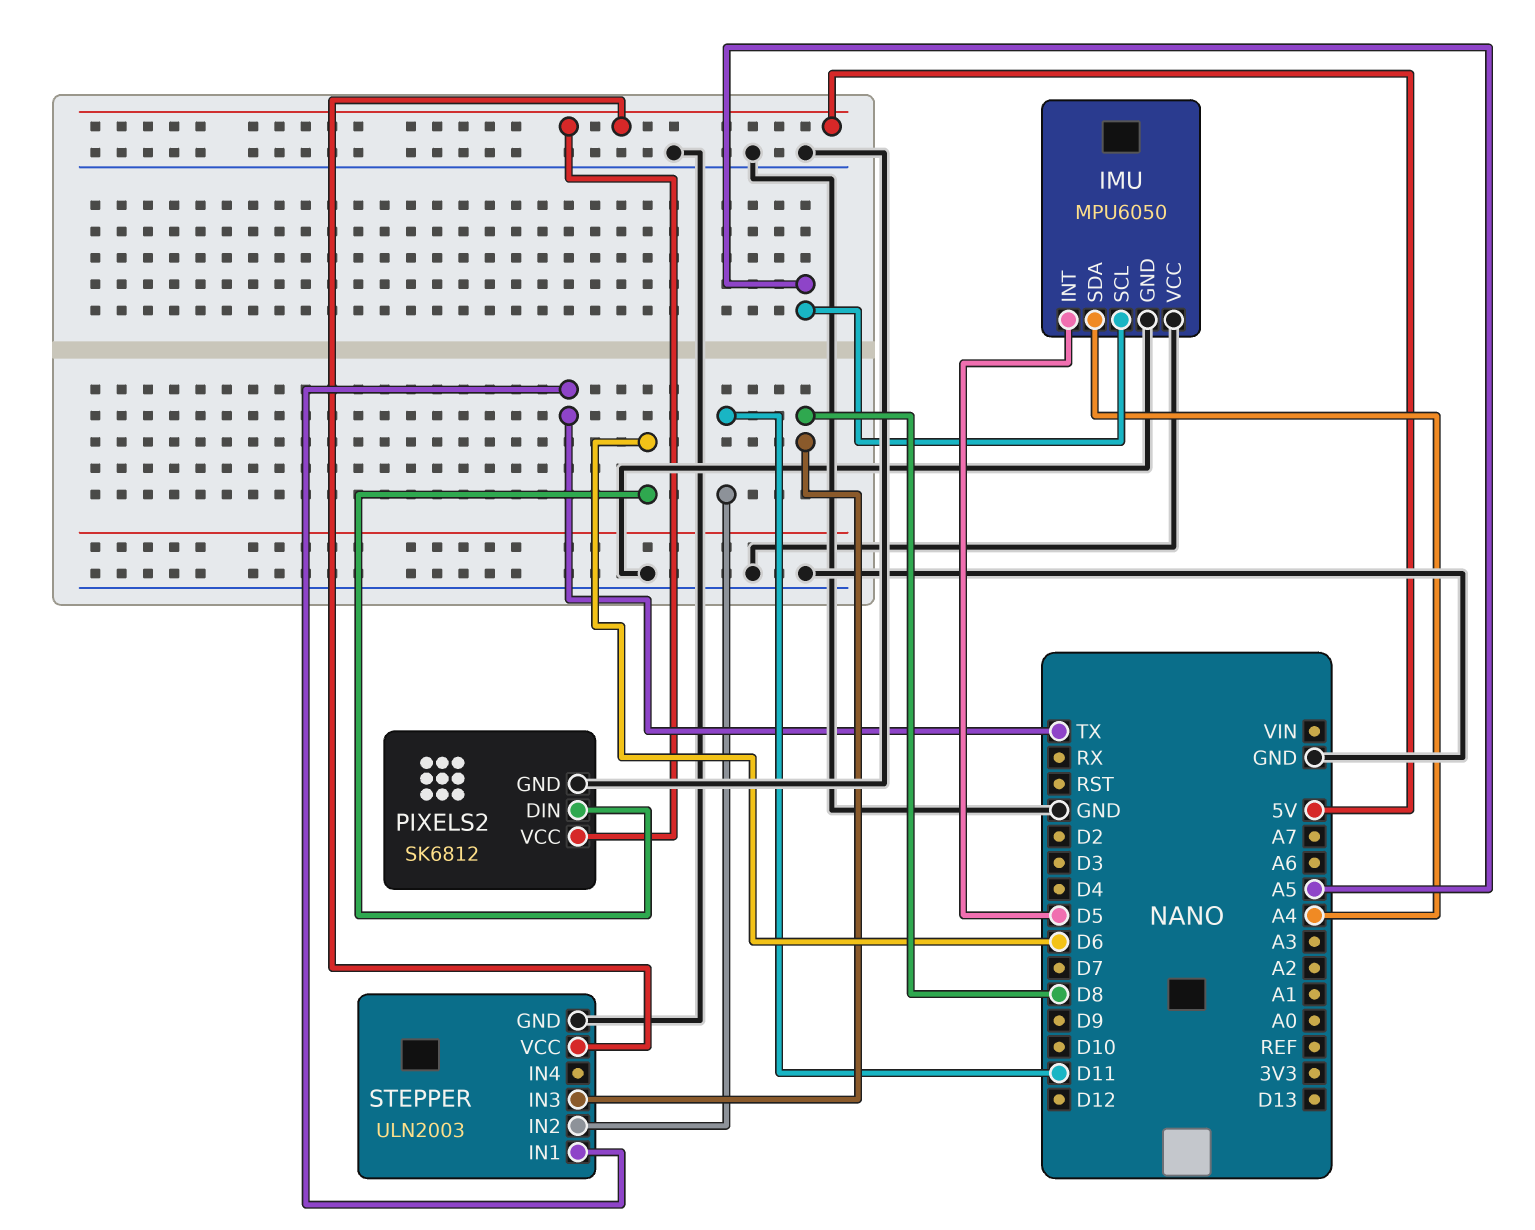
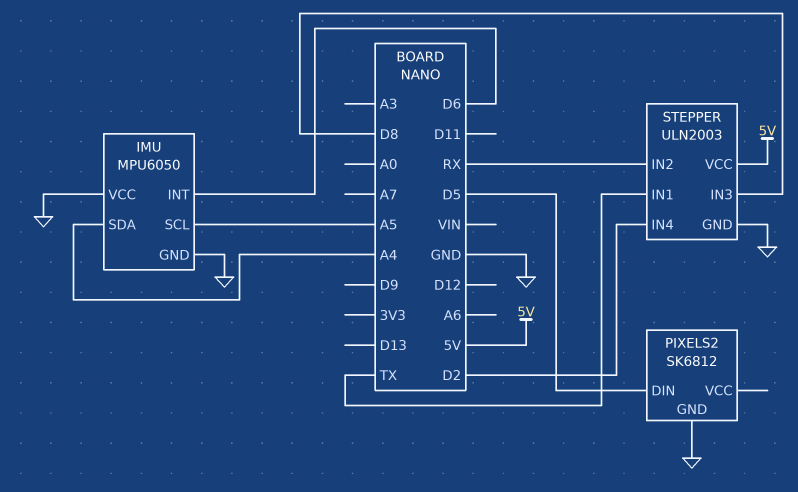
IMU pin INT: D5 -> D6
PIXELS2 pin DIN: D6 -> D5
PIXELS2 pin VCC: 5V -> none
STEPPER pin IN2: D11 -> RX
STEPPER pin IN4: none -> D2

